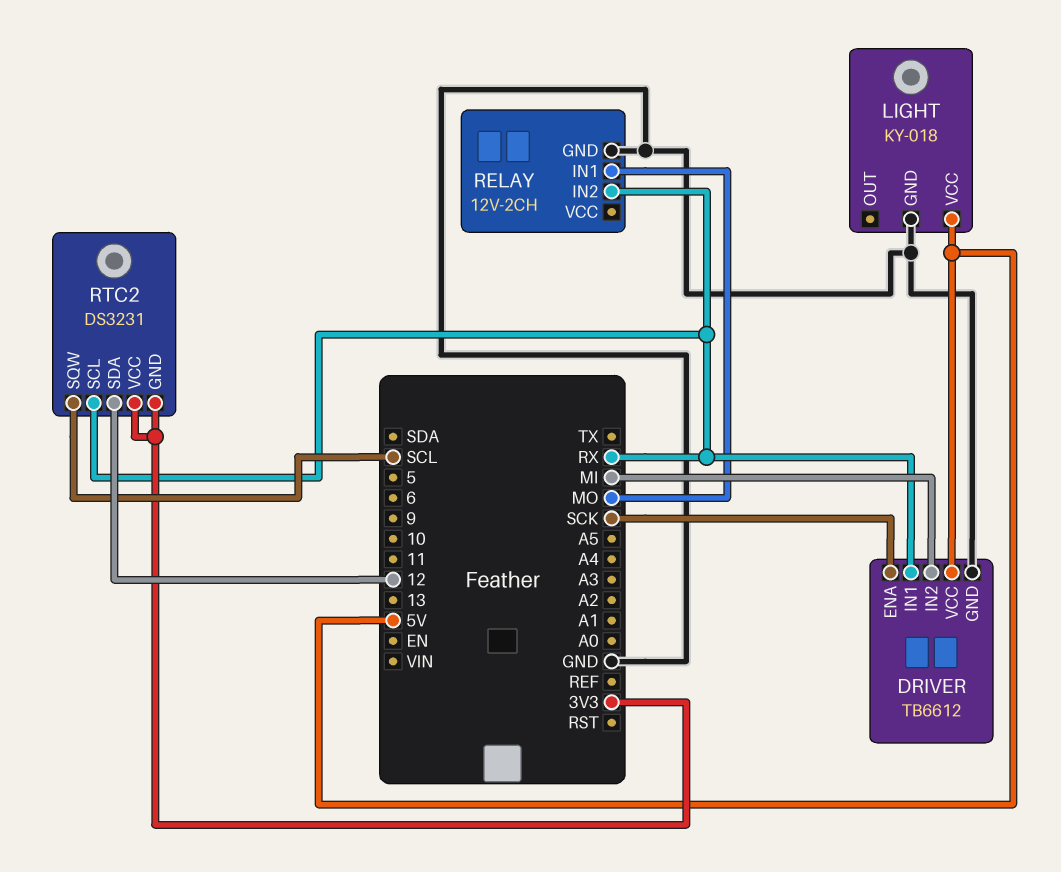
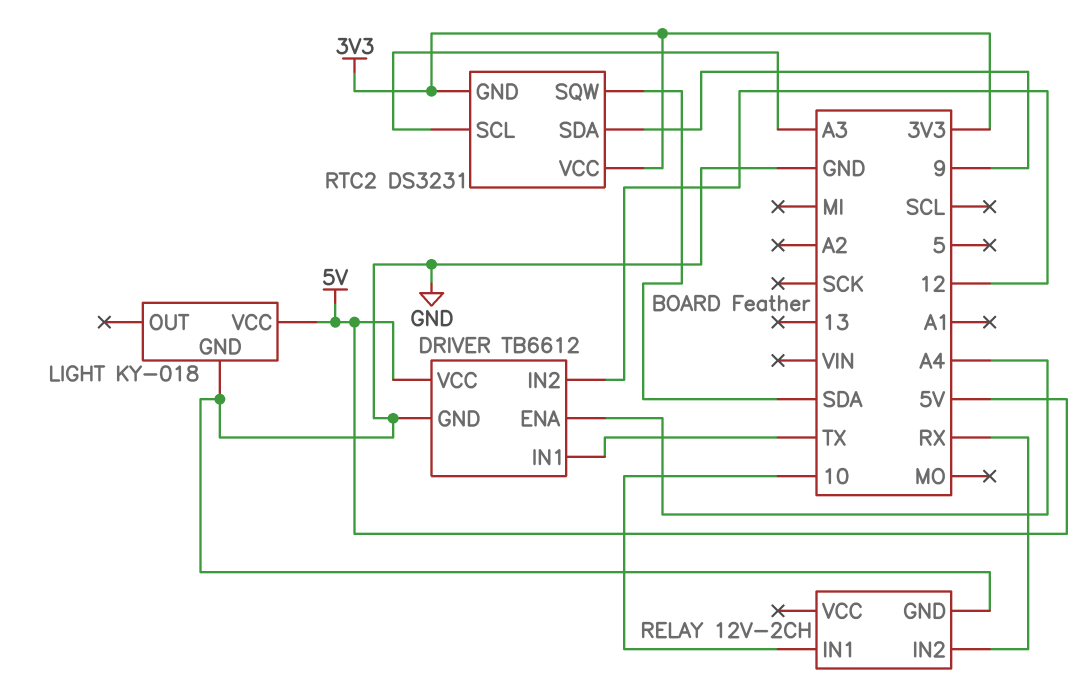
DRIVER pin ENA: SCK -> A4
DRIVER pin IN1: RX -> TX
DRIVER pin IN2: MI -> 12
RELAY pin IN1: MO -> 10
RTC2 pin SCL: RX -> A3
RTC2 pin SDA: 12 -> 9
RTC2 pin SQW: SCL -> SDA

